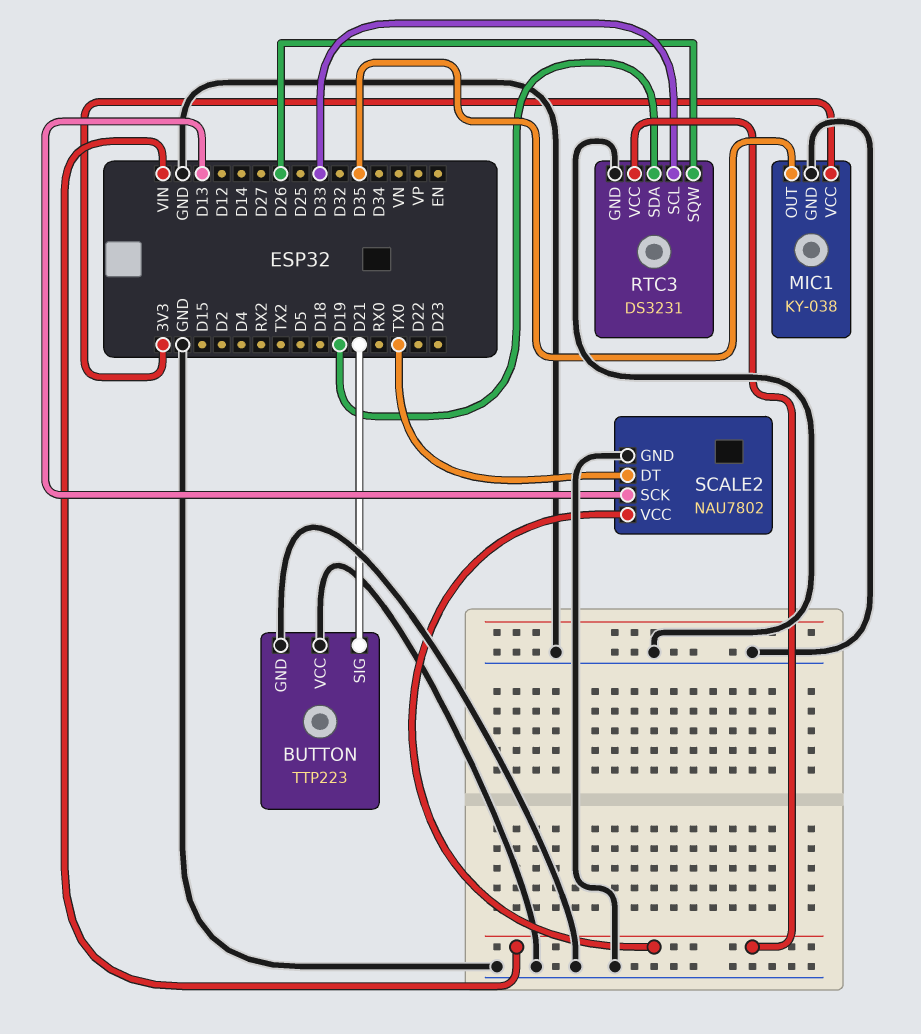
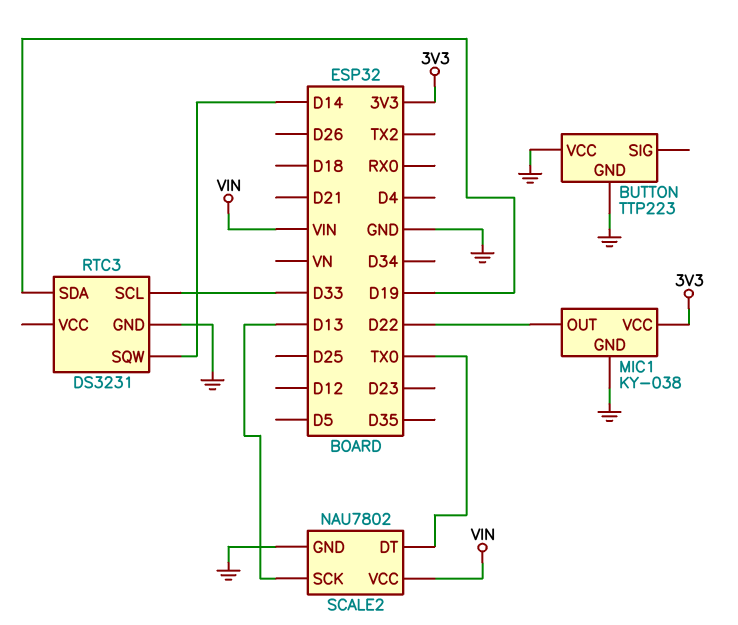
BUTTON pin SIG: D21 -> none
MIC1 pin OUT: D35 -> D22
RTC3 pin SQW: D26 -> D14
RTC3 pin VCC: VIN -> none

